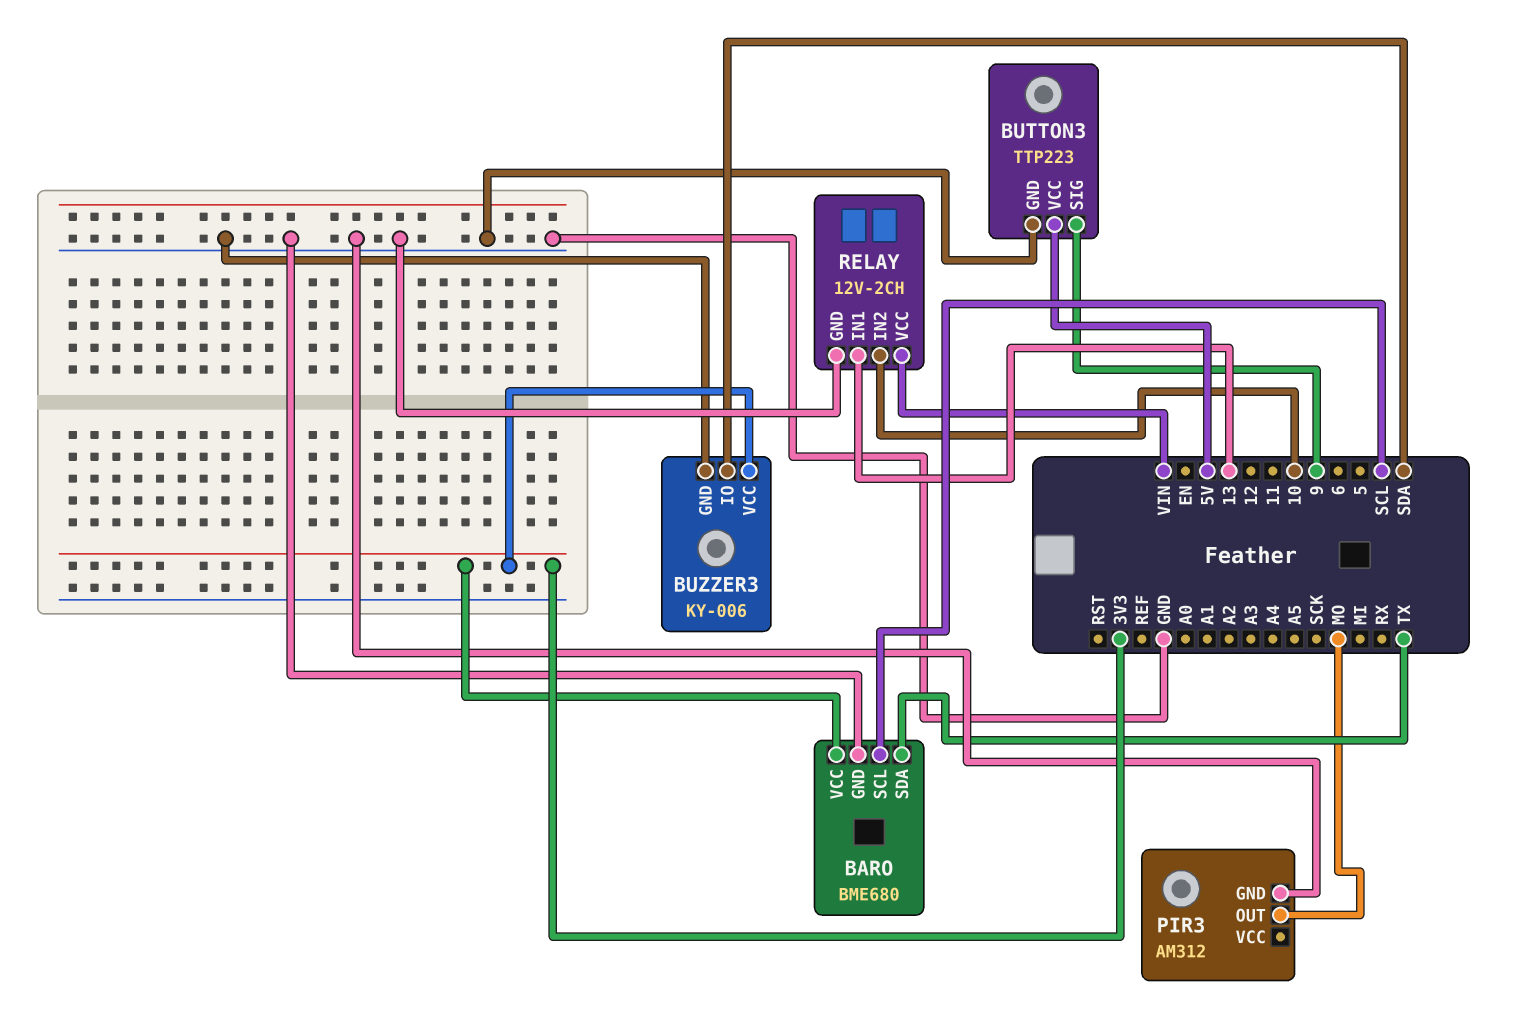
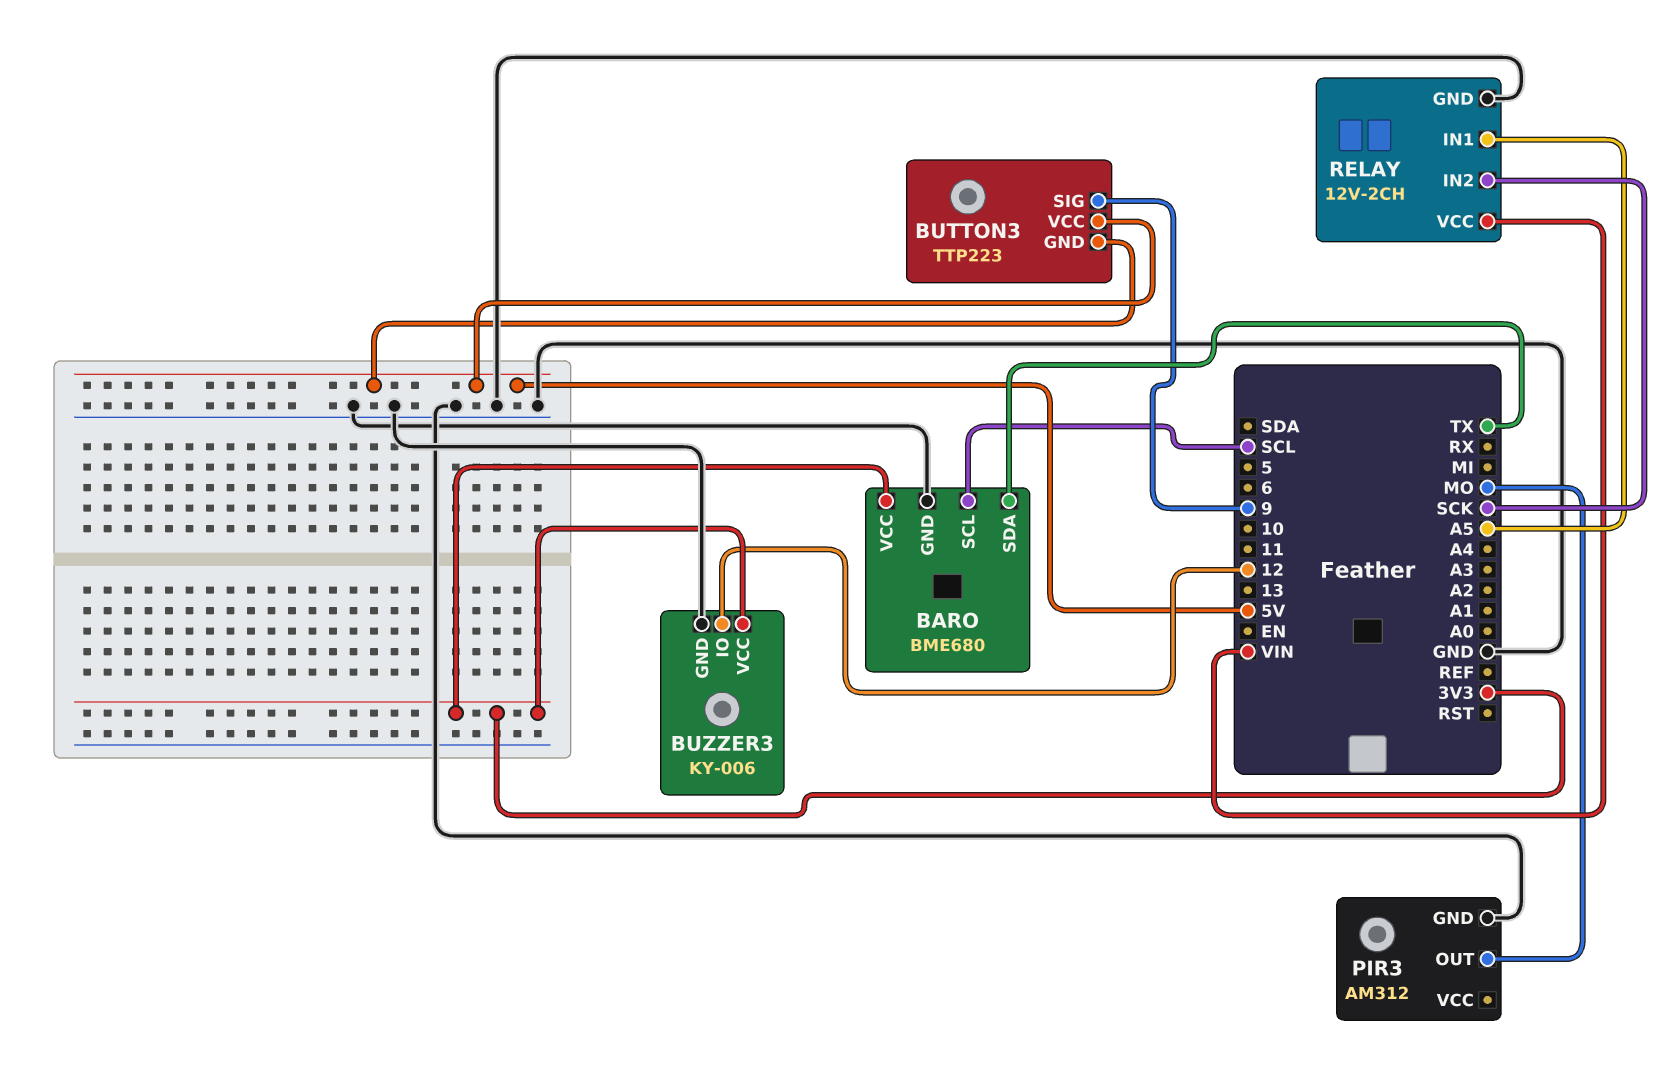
BUTTON3 pin GND: GND -> 5V
BUZZER3 pin IO: SDA -> 12
RELAY pin IN1: 13 -> A5
RELAY pin IN2: 10 -> SCK

